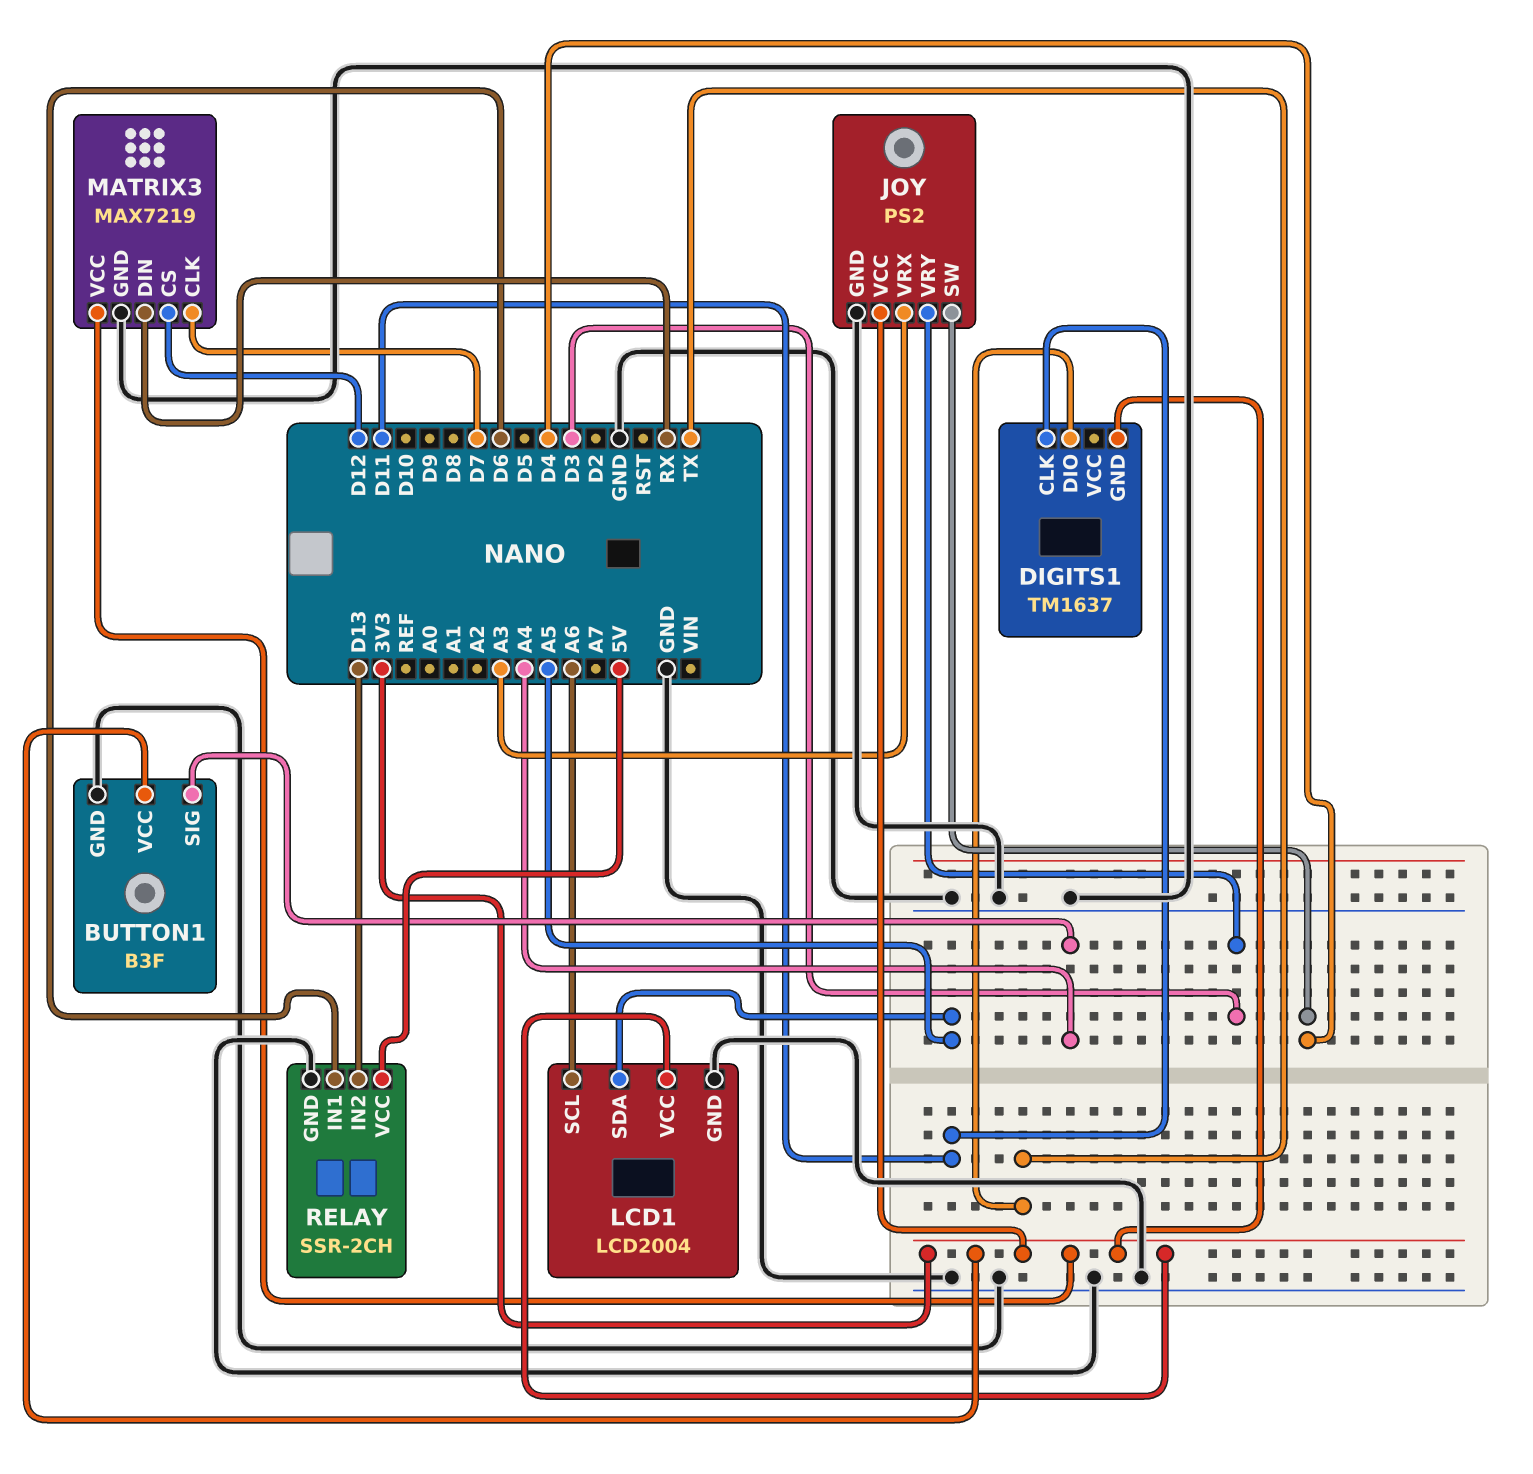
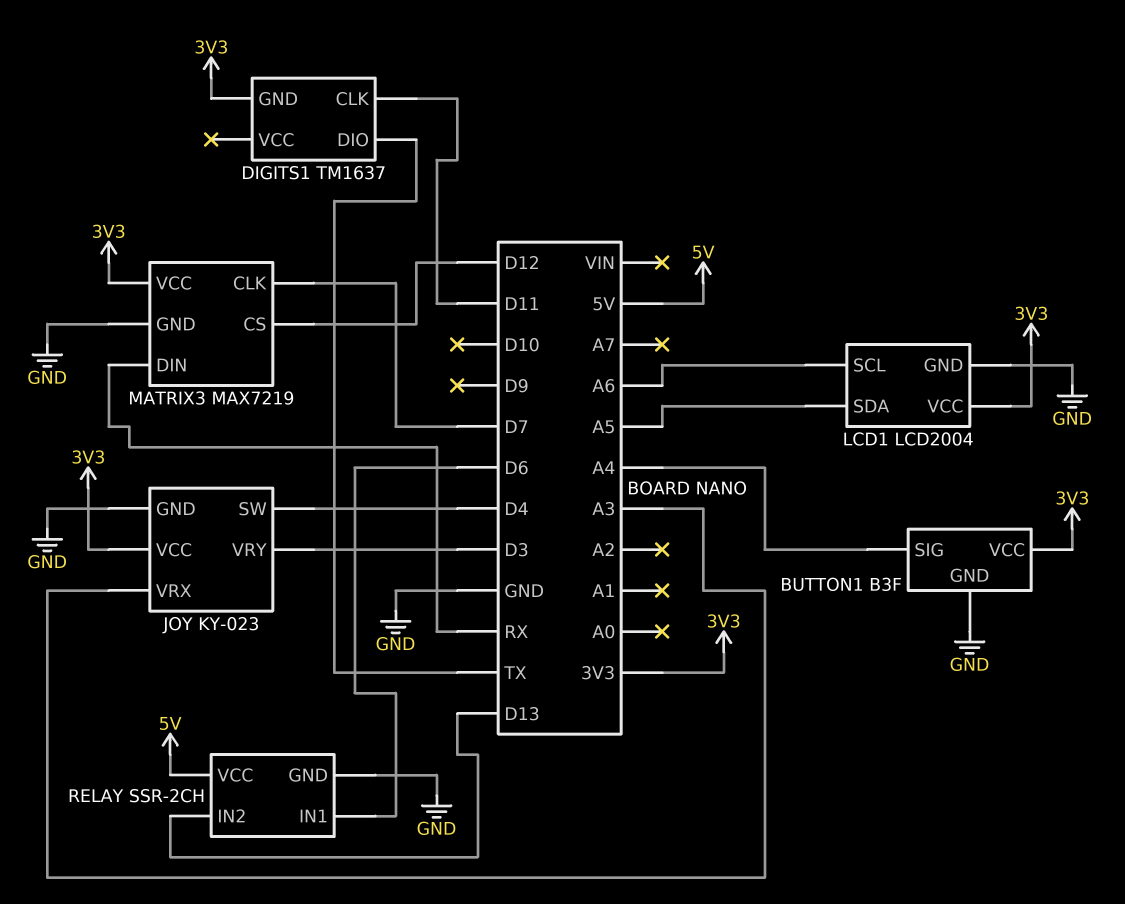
JOY: PS2 -> KY-023

